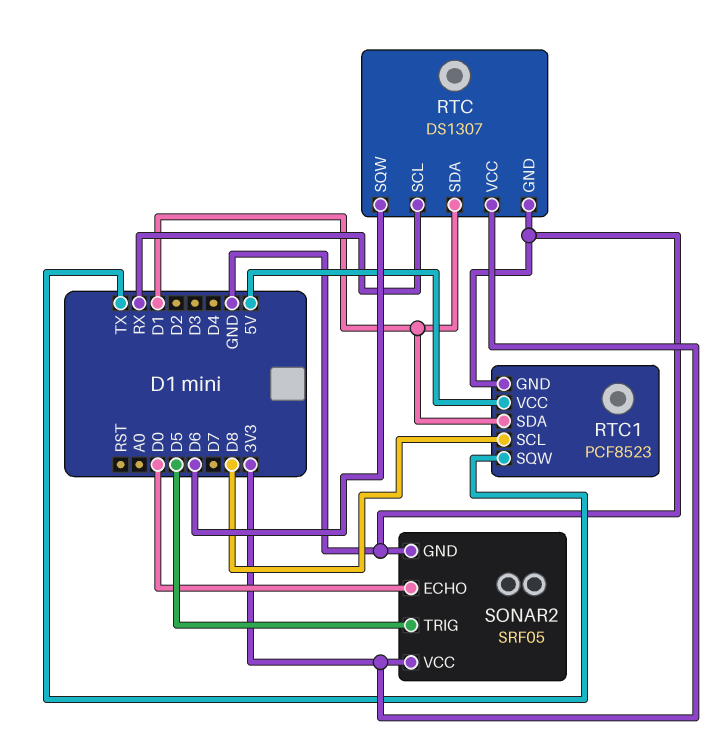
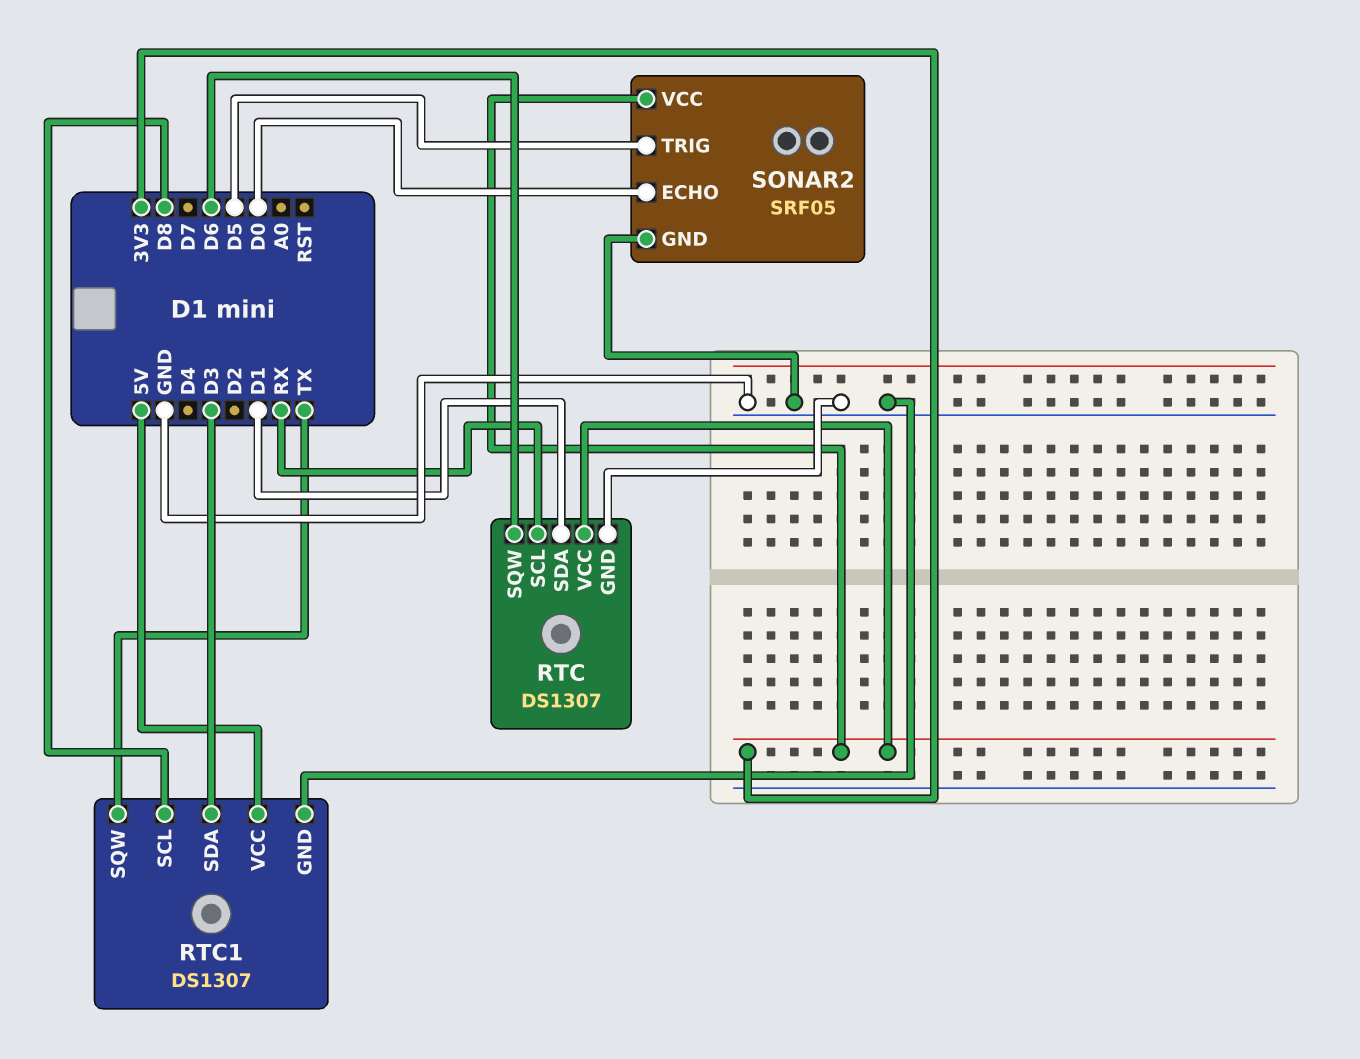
RTC1: PCF8523 -> DS1307
RTC1 pin SDA: D1 -> D3

